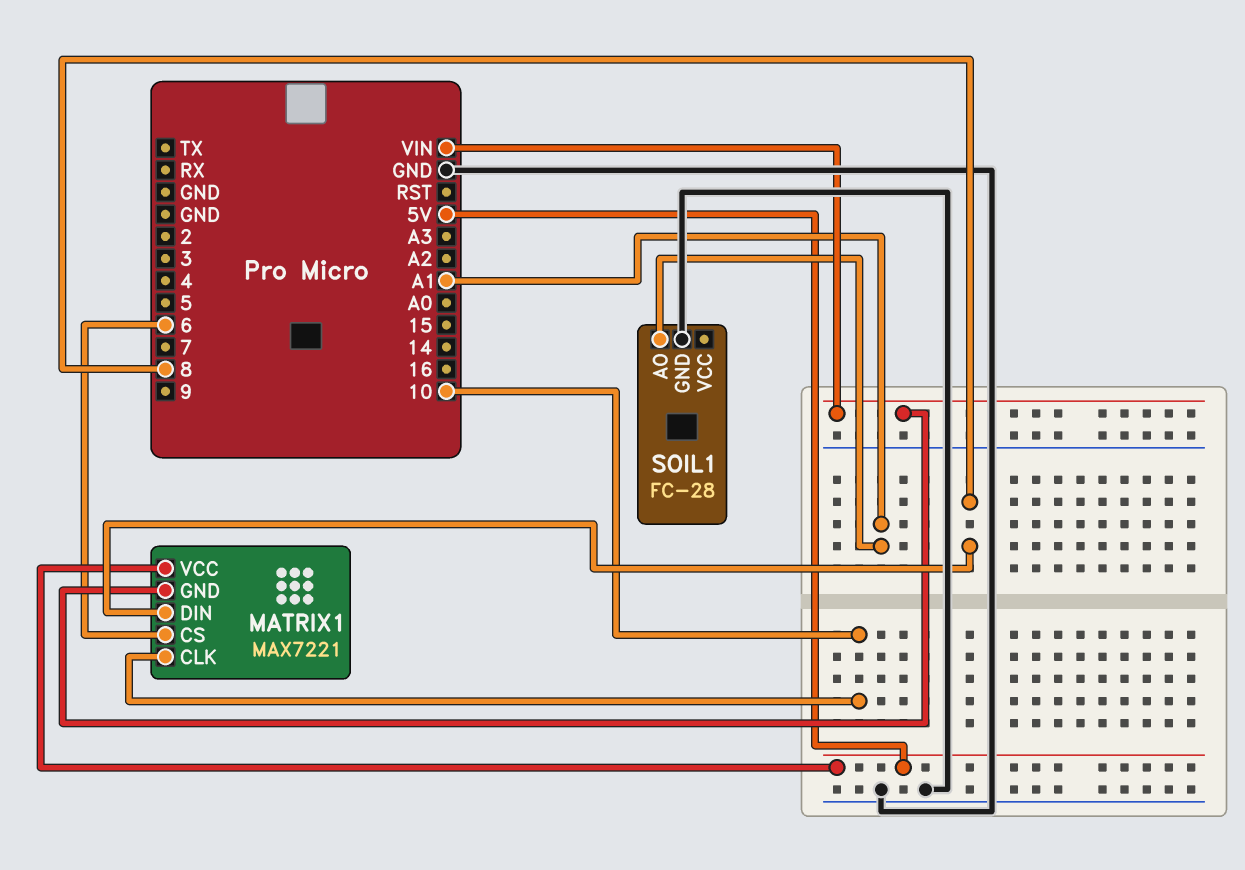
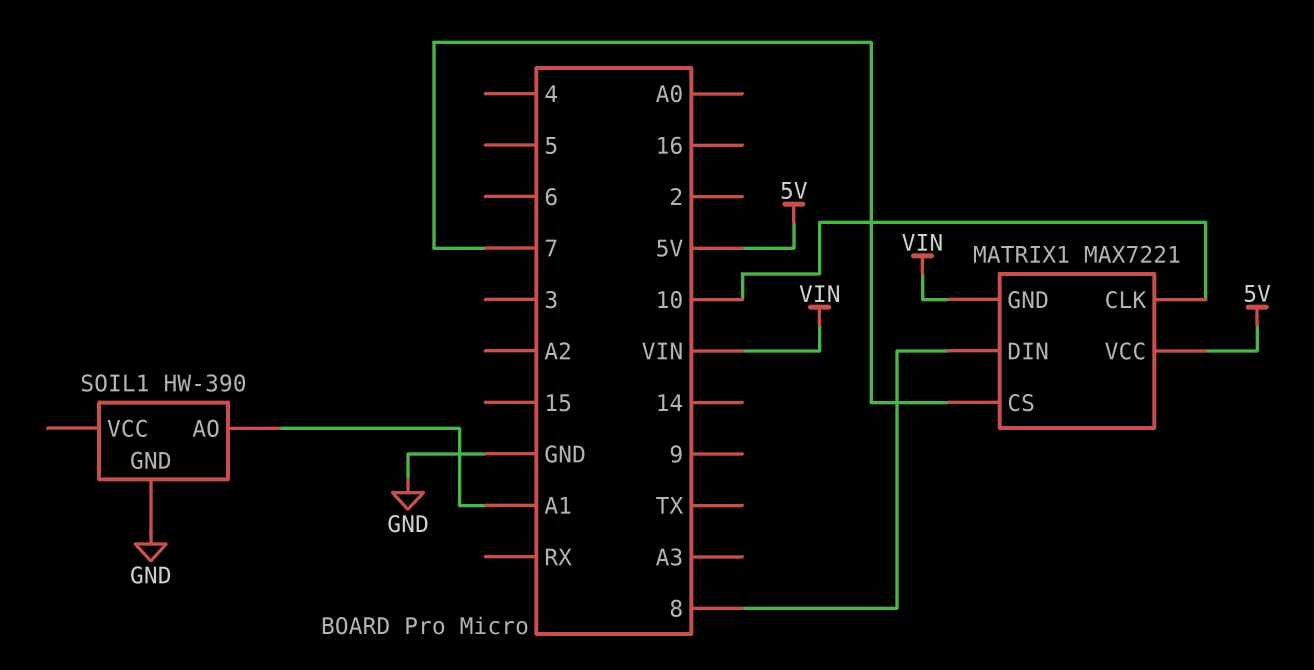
MATRIX1 pin CS: 6 -> 7
SOIL1: FC-28 -> HW-390

